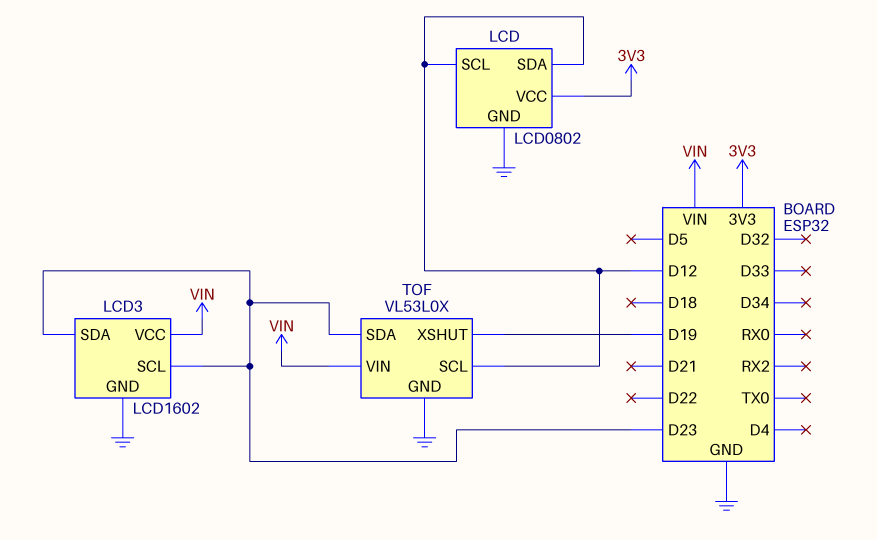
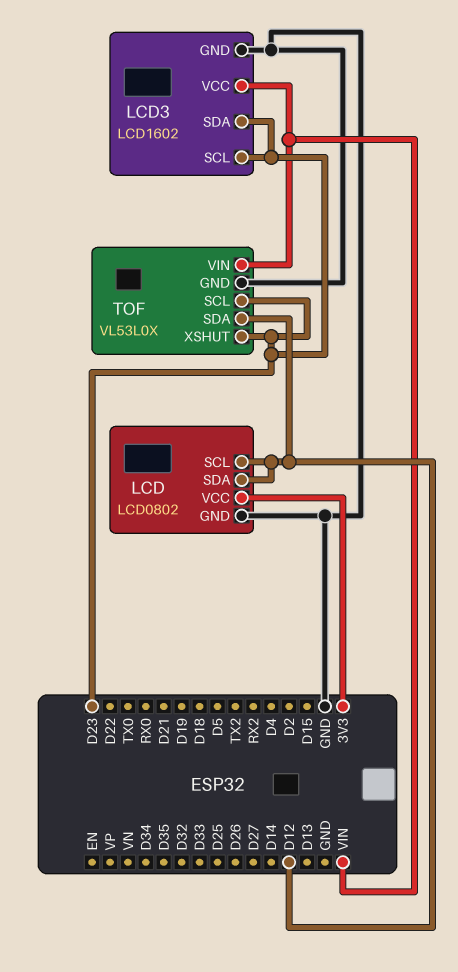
TOF pin SCL: D12 -> D23
TOF pin SDA: D23 -> D12
TOF pin XSHUT: D19 -> D23

